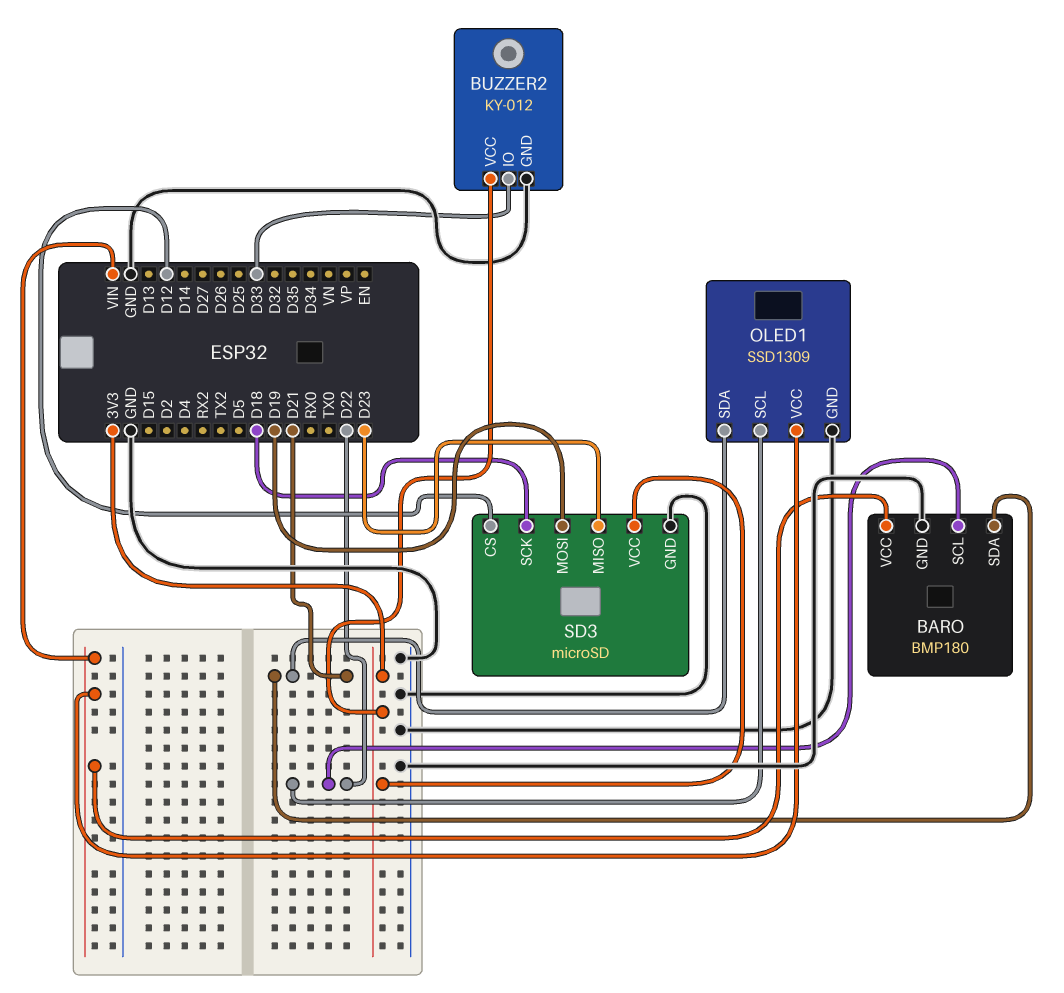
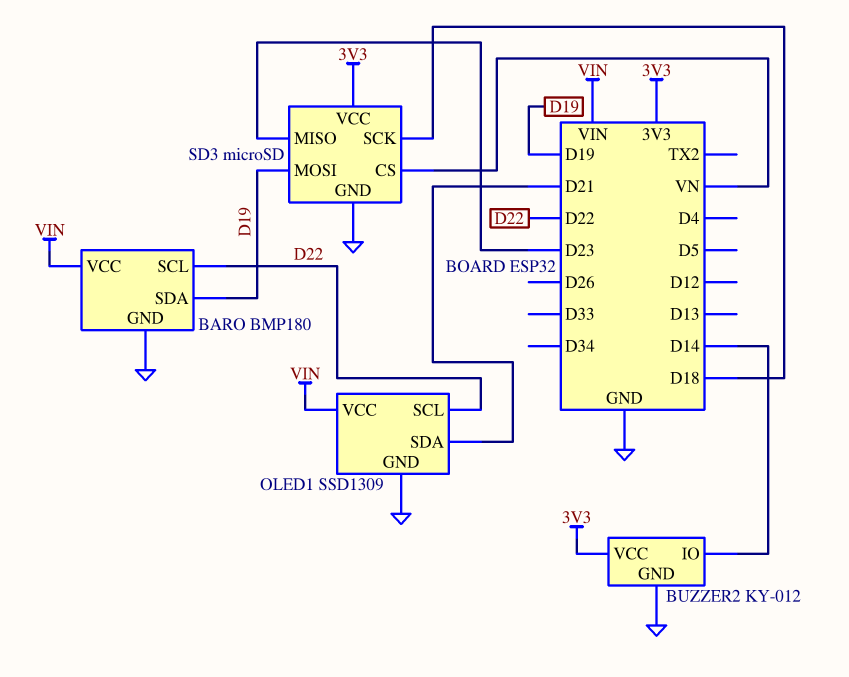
BARO pin SDA: D21 -> D19
BUZZER2 pin IO: D33 -> D14
SD3 pin CS: D12 -> VN

